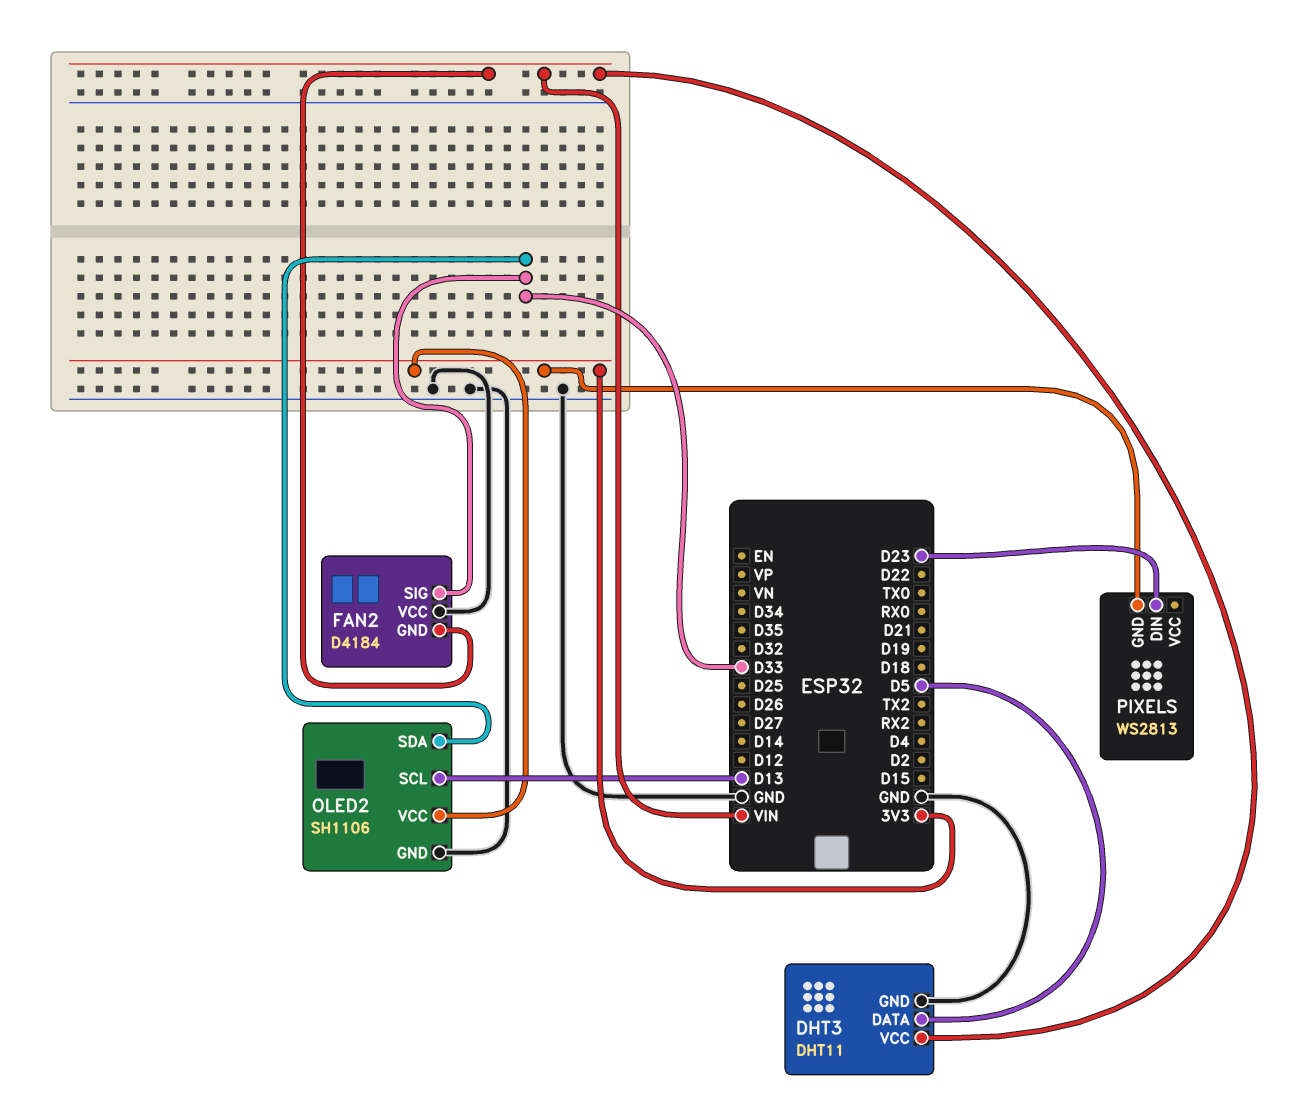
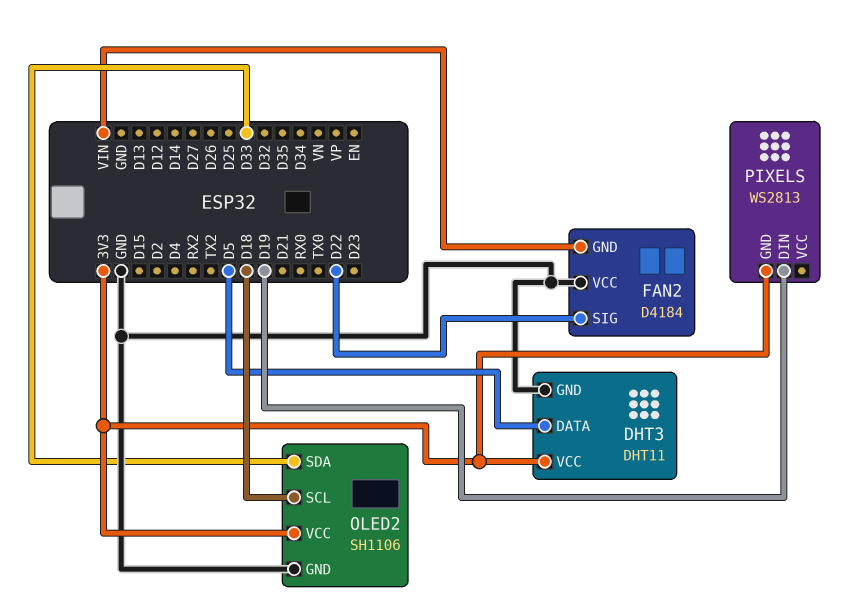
DHT3 pin VCC: VIN -> 3V3
FAN2 pin SIG: D33 -> D22
OLED2 pin SCL: D13 -> D18
PIXELS pin DIN: D23 -> D19

